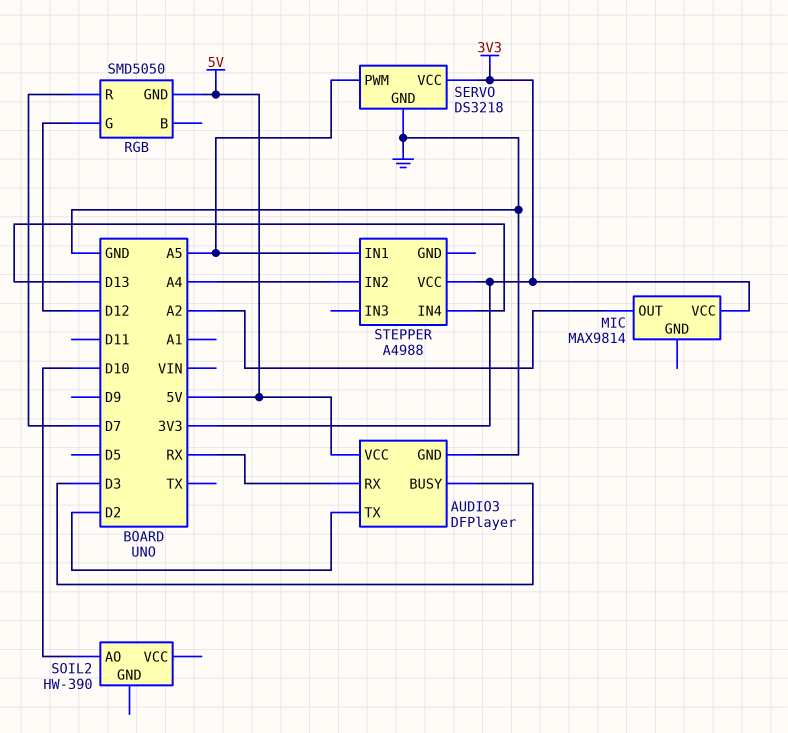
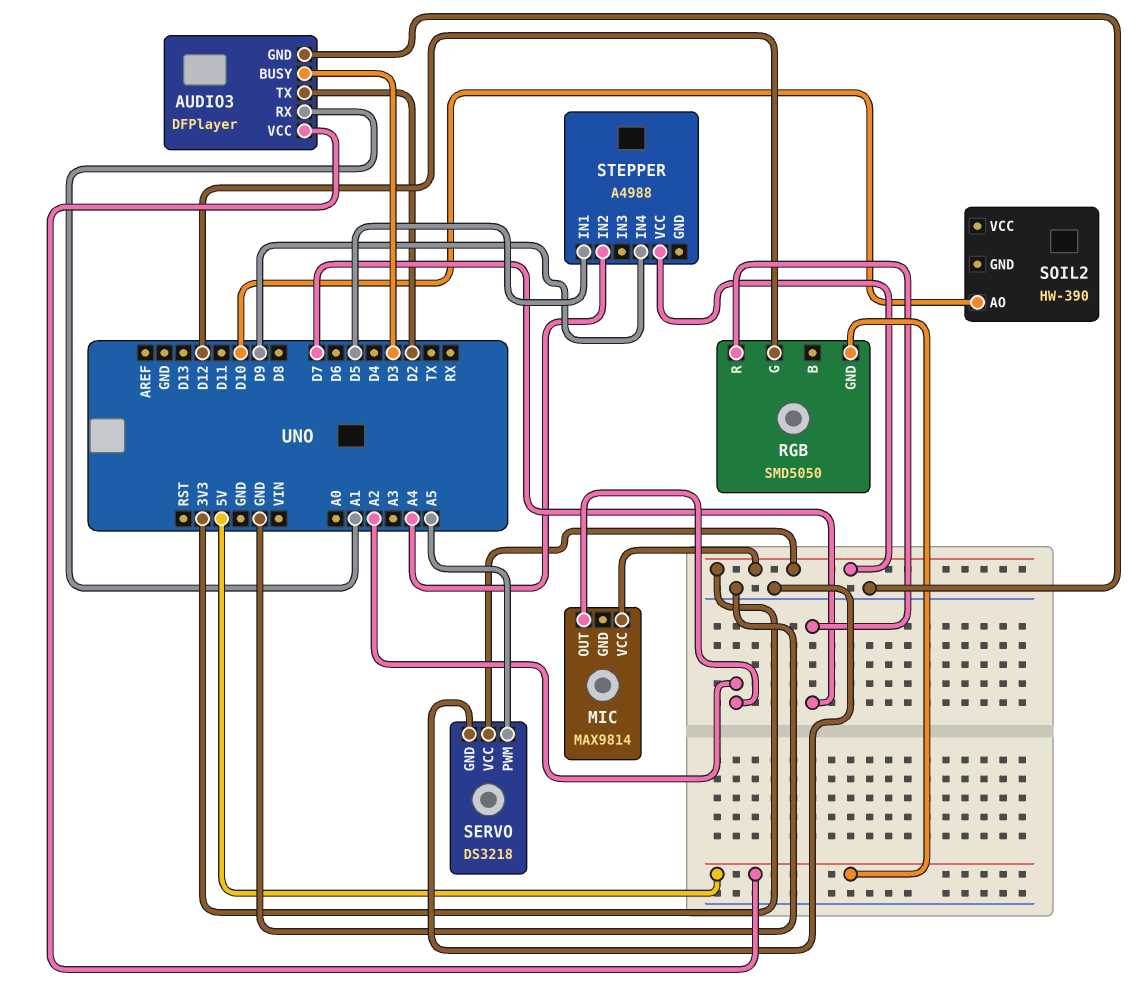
AUDIO3 pin RX: RX -> A1
STEPPER pin IN1: A5 -> D5
STEPPER pin IN4: D13 -> D9

